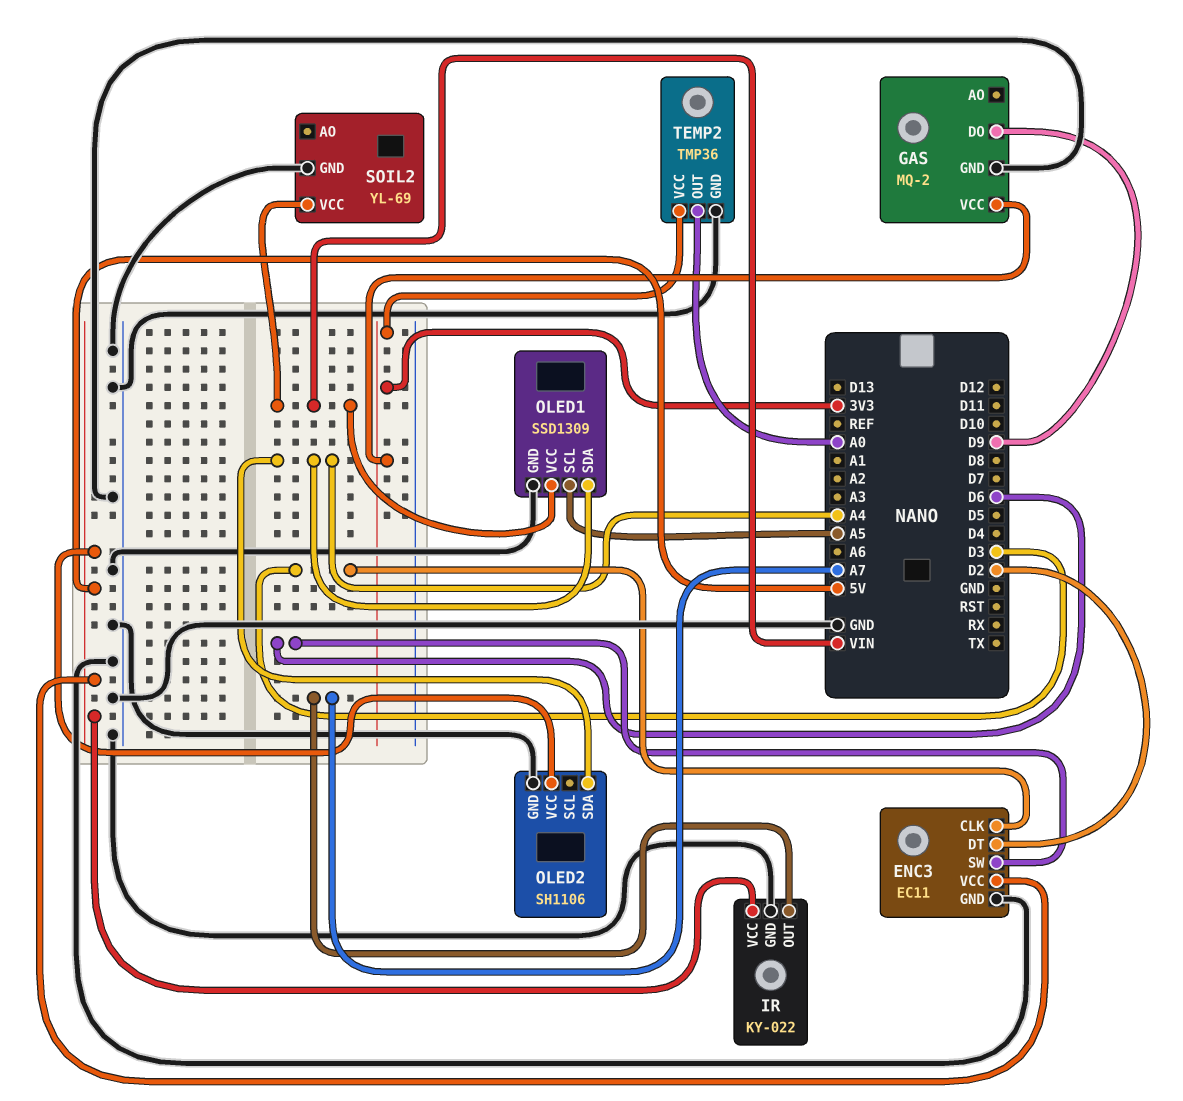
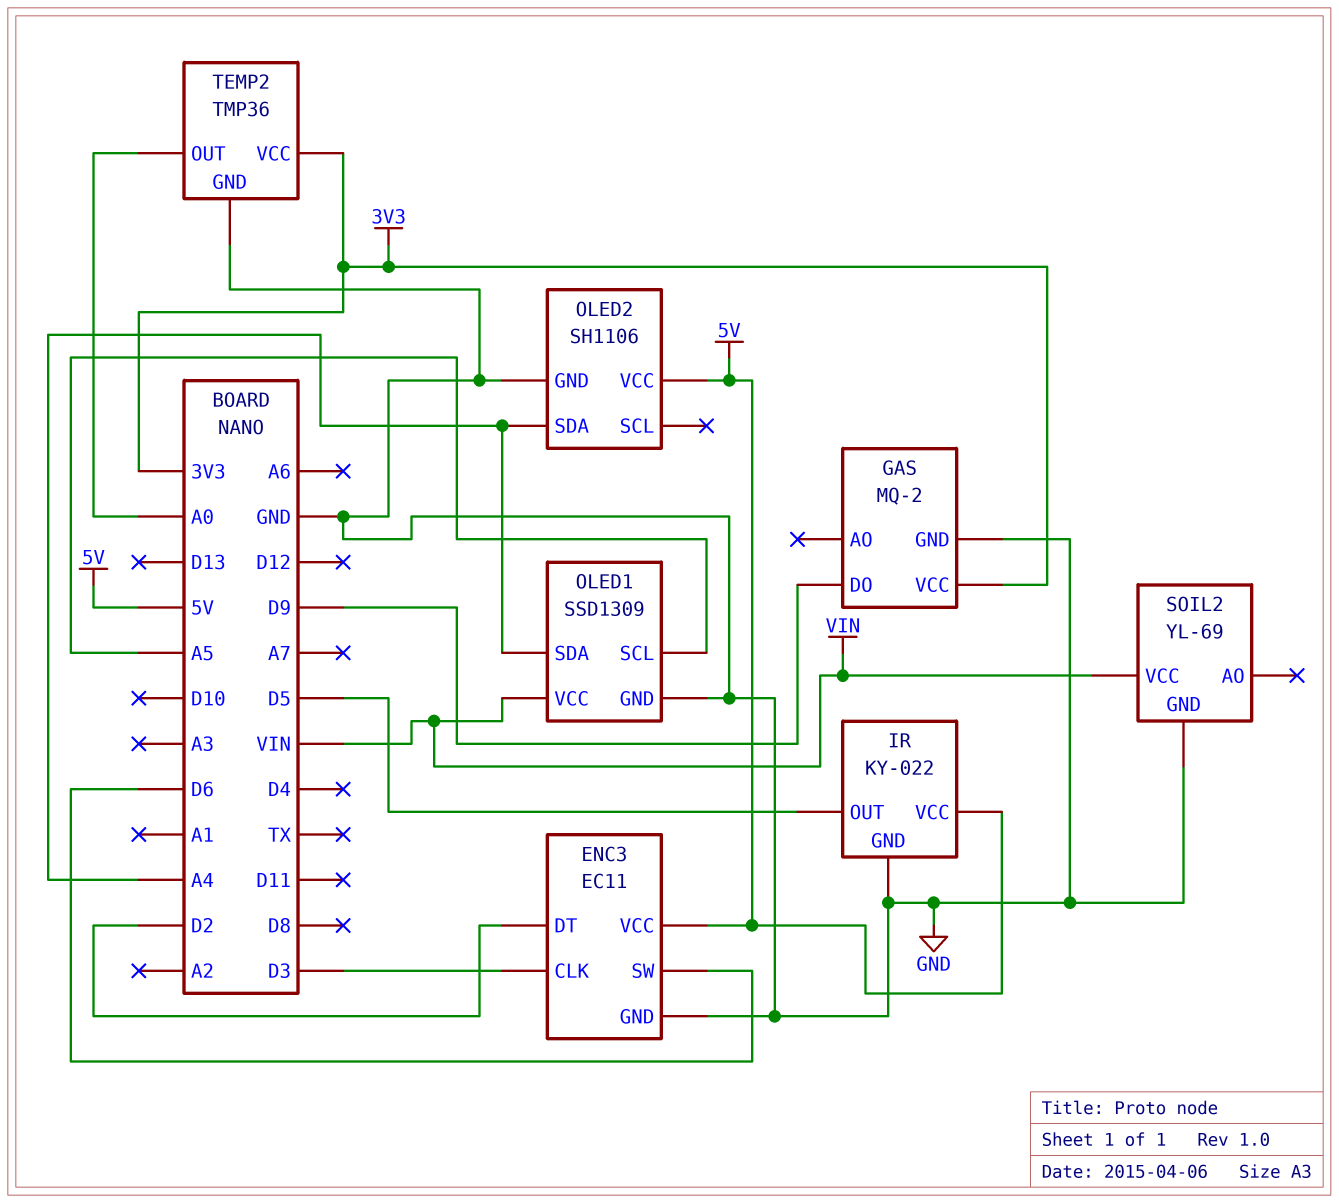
IR pin OUT: A7 -> D5

